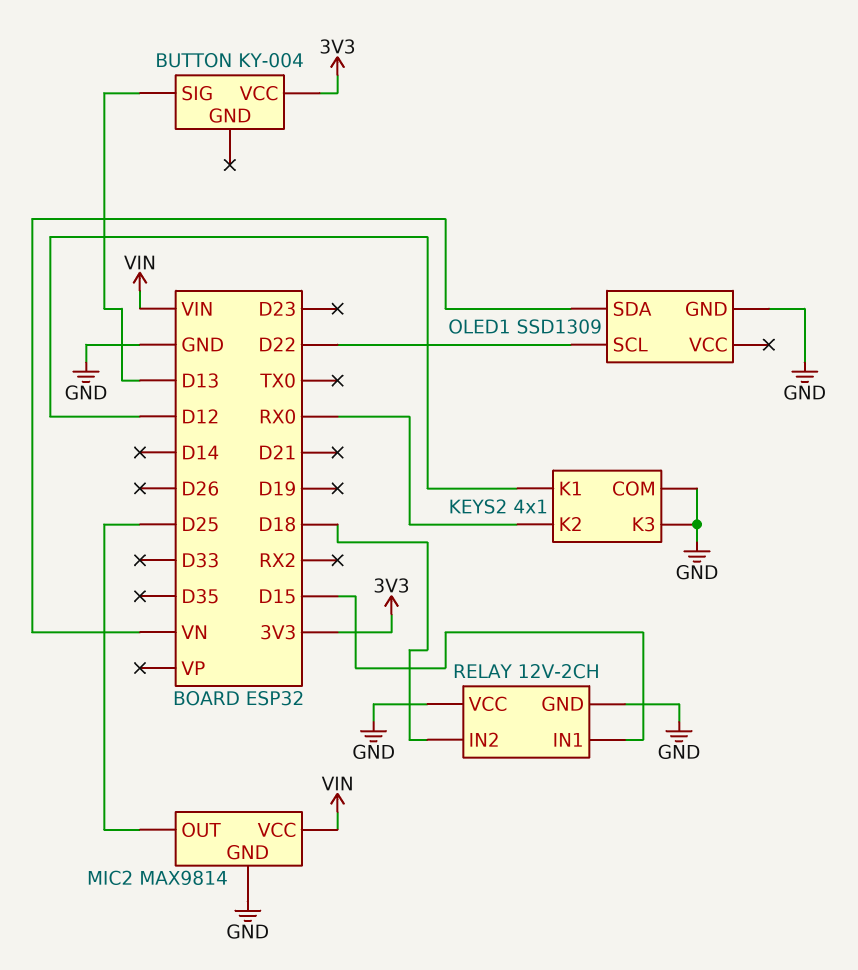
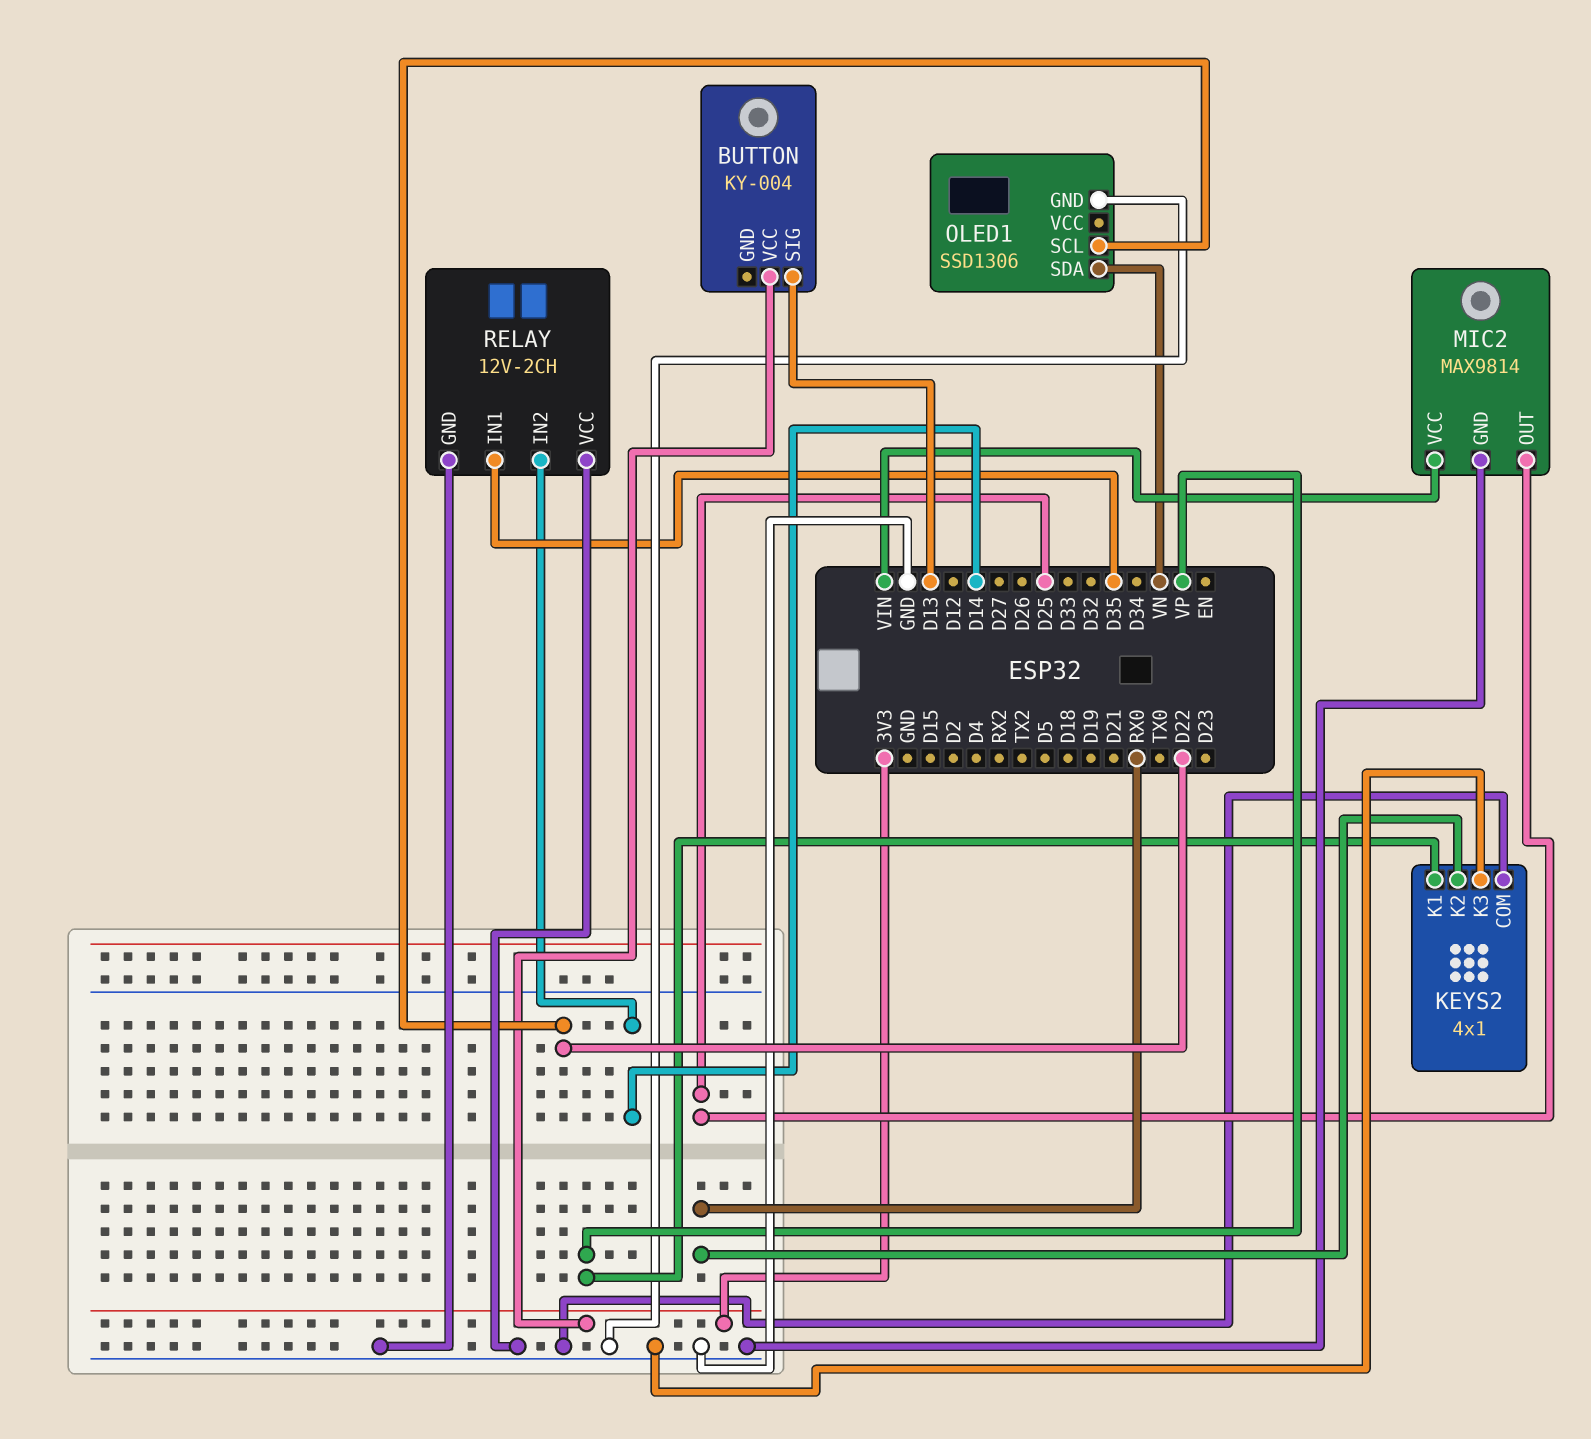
KEYS2 pin K1: D12 -> VP
OLED1: SSD1309 -> SSD1306
RELAY pin IN1: D15 -> D35
RELAY pin IN2: D18 -> D14

